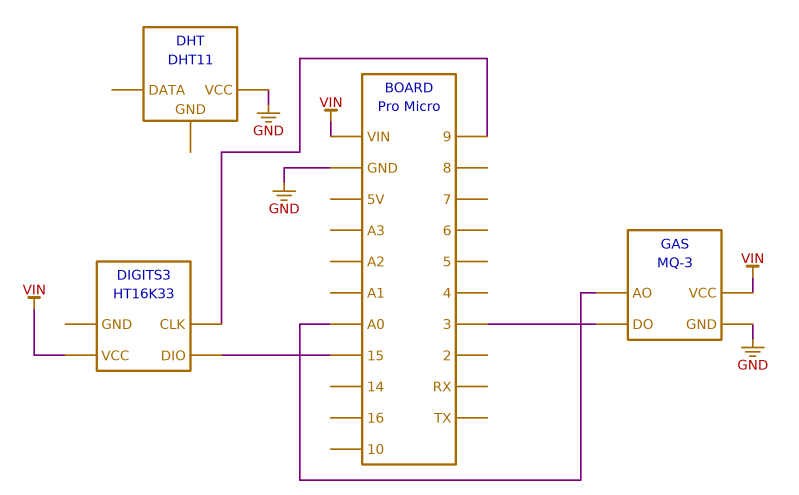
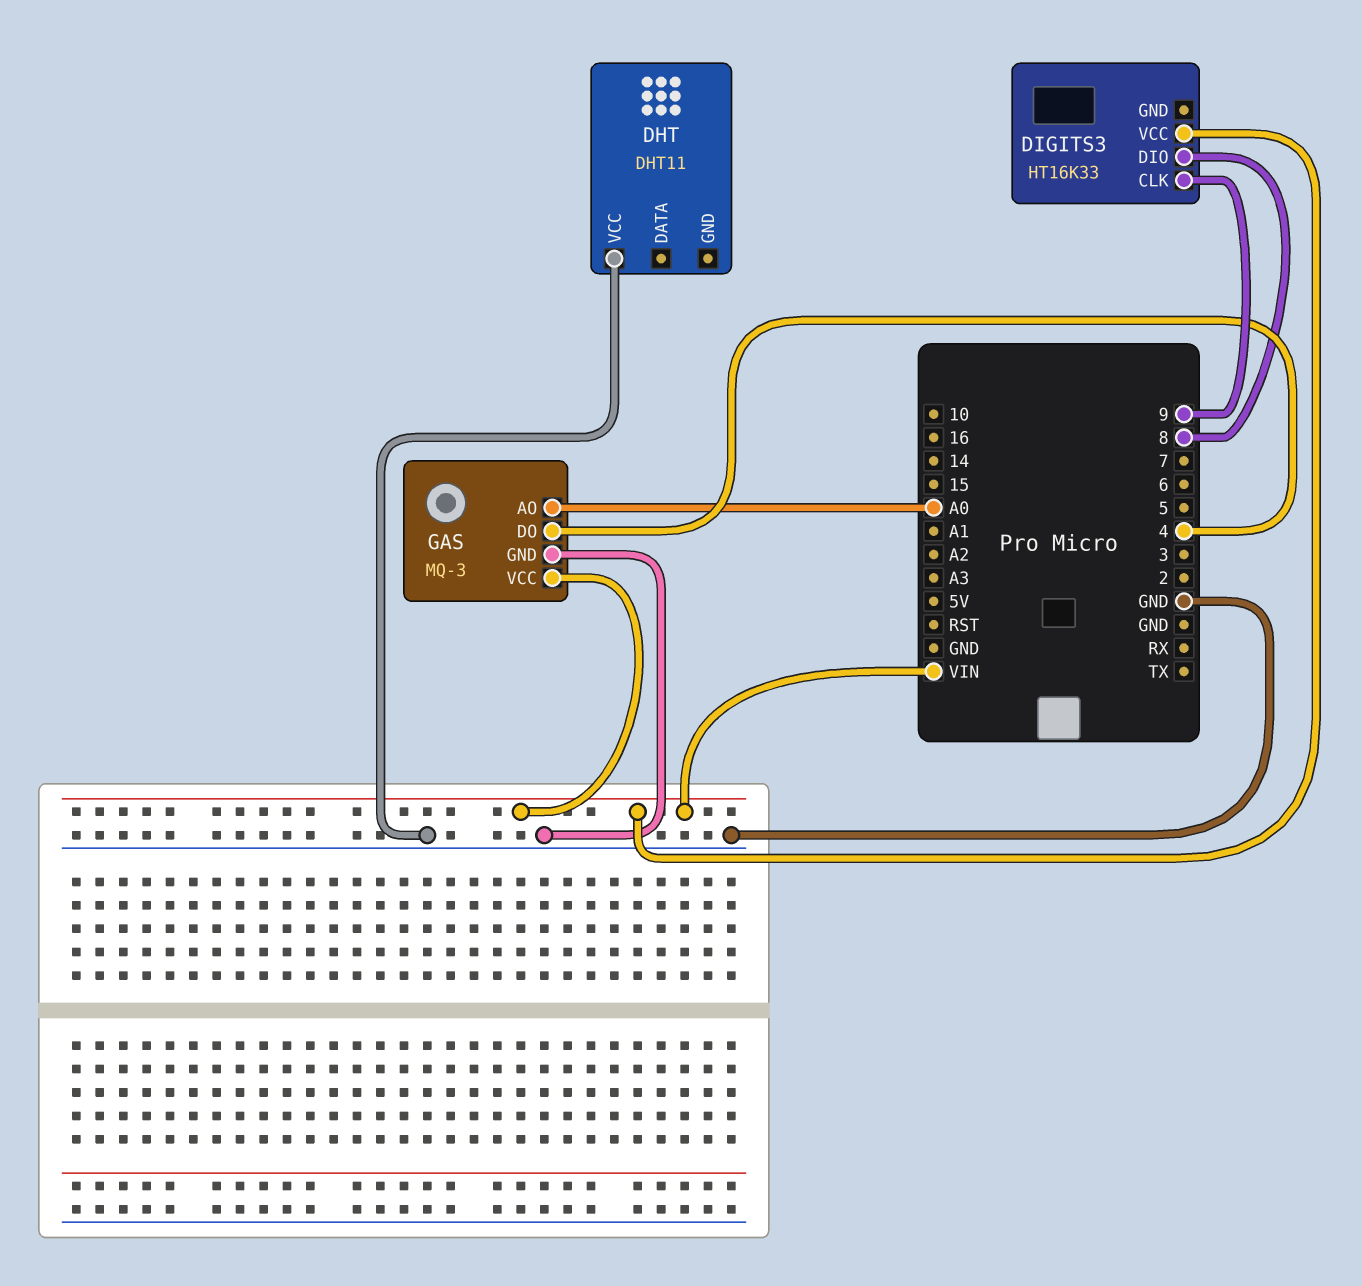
DIGITS3 pin DIO: 15 -> 8
GAS pin DO: 3 -> 4

